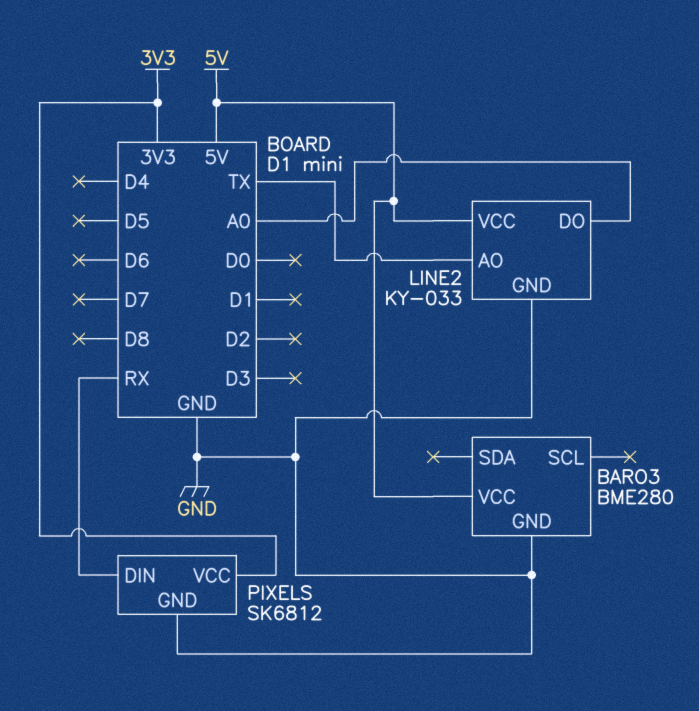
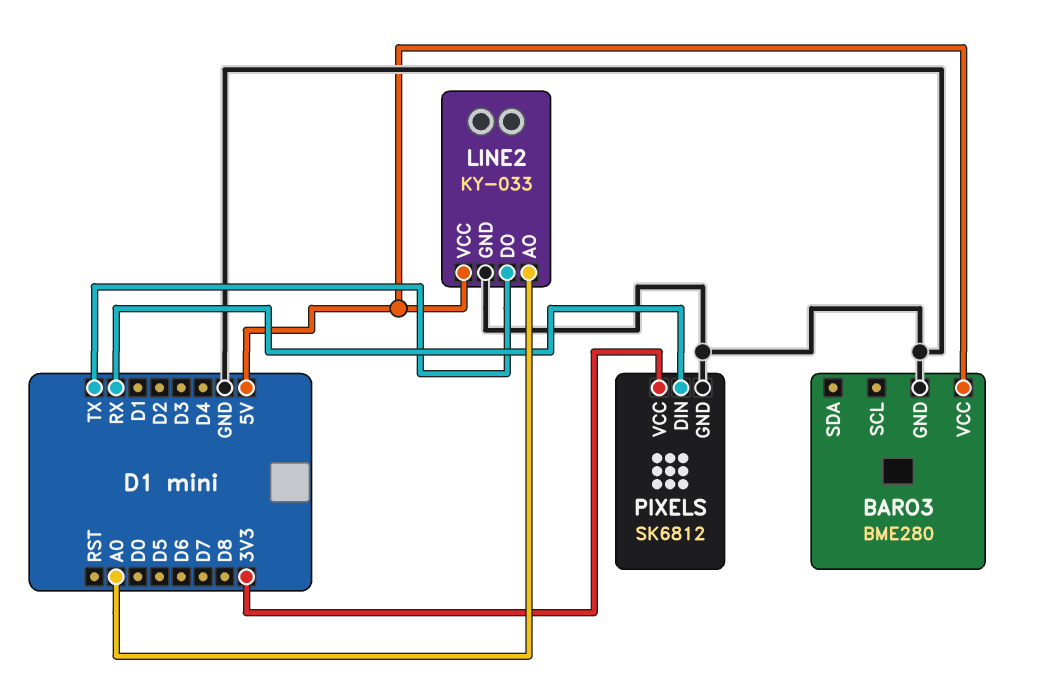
LINE2 pin AO: TX -> A0
LINE2 pin DO: A0 -> TX

